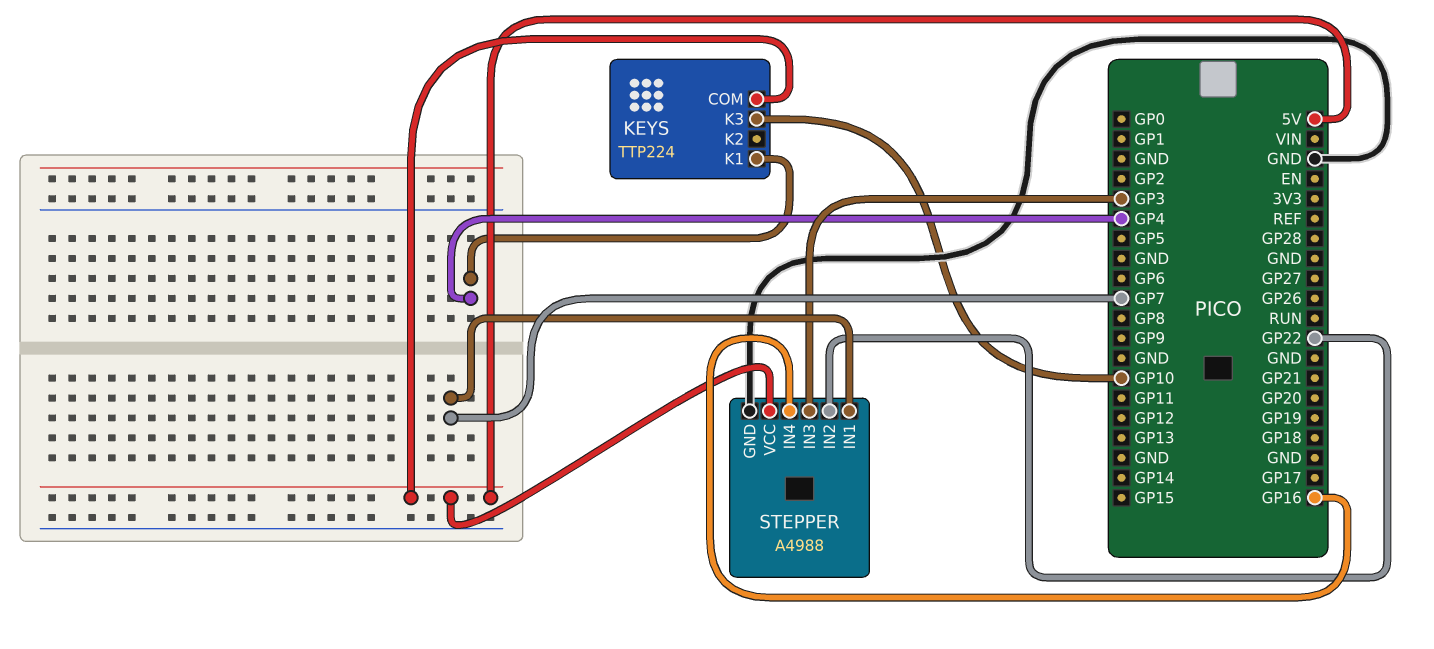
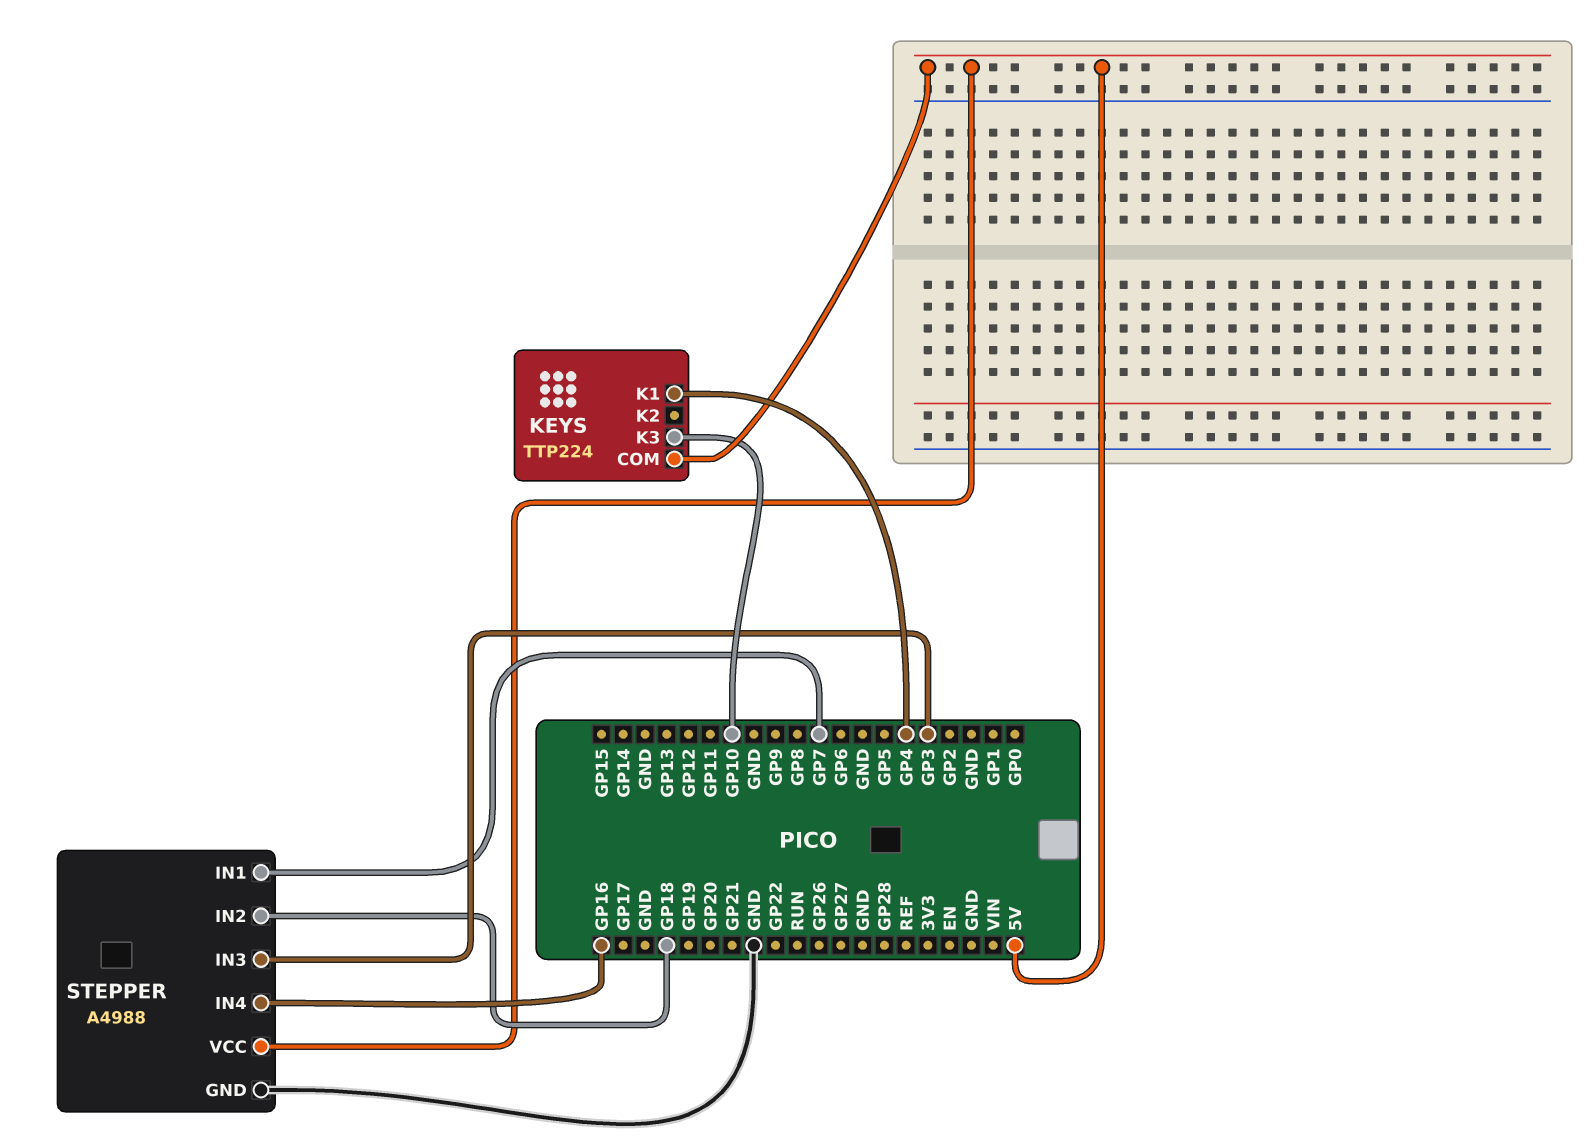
STEPPER pin IN2: GP22 -> GP18

